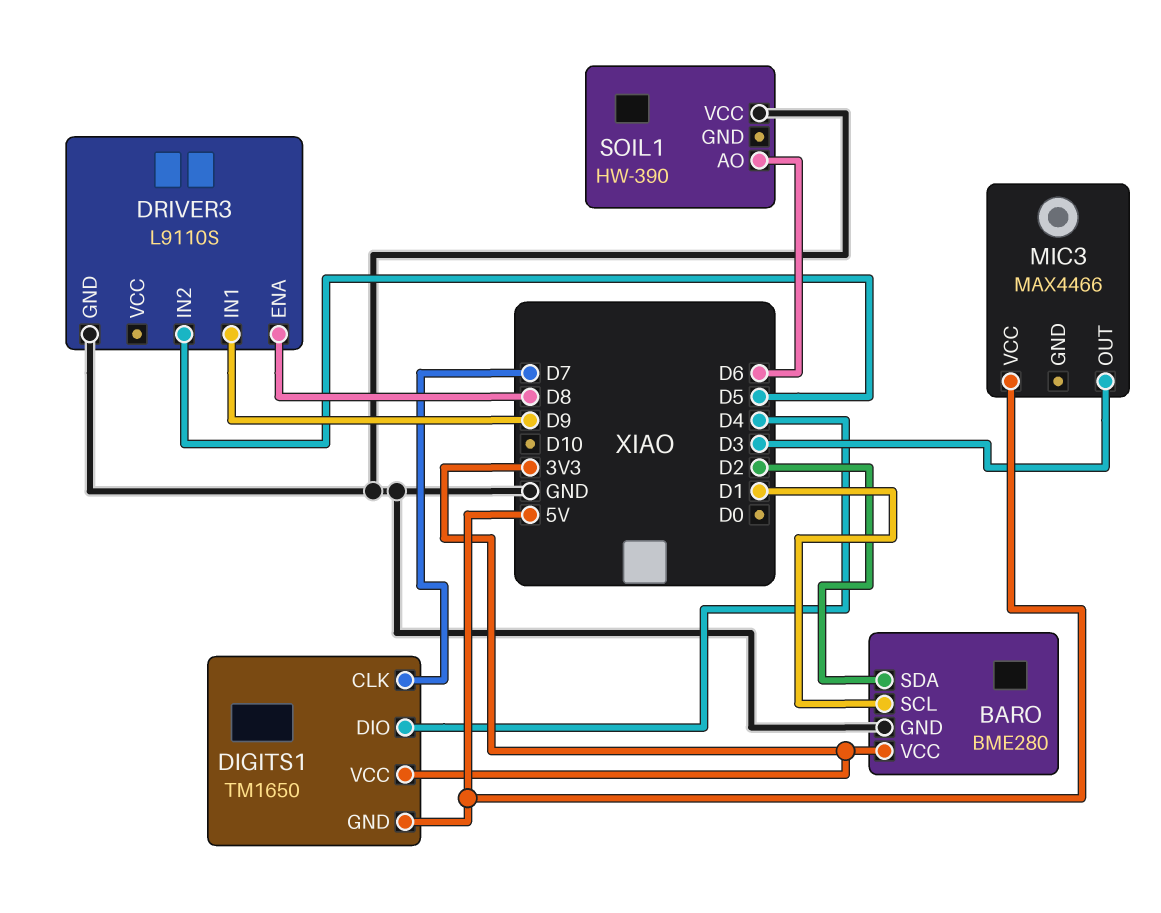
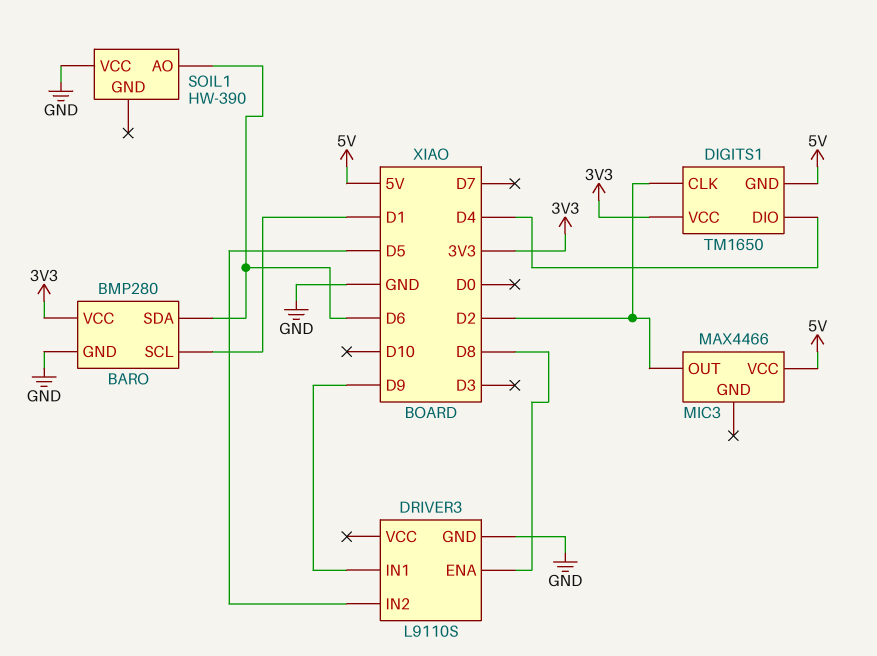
BARO: BME280 -> BMP280
BARO pin SDA: D2 -> D6
DIGITS1 pin CLK: D7 -> D2
MIC3 pin OUT: D3 -> D2

